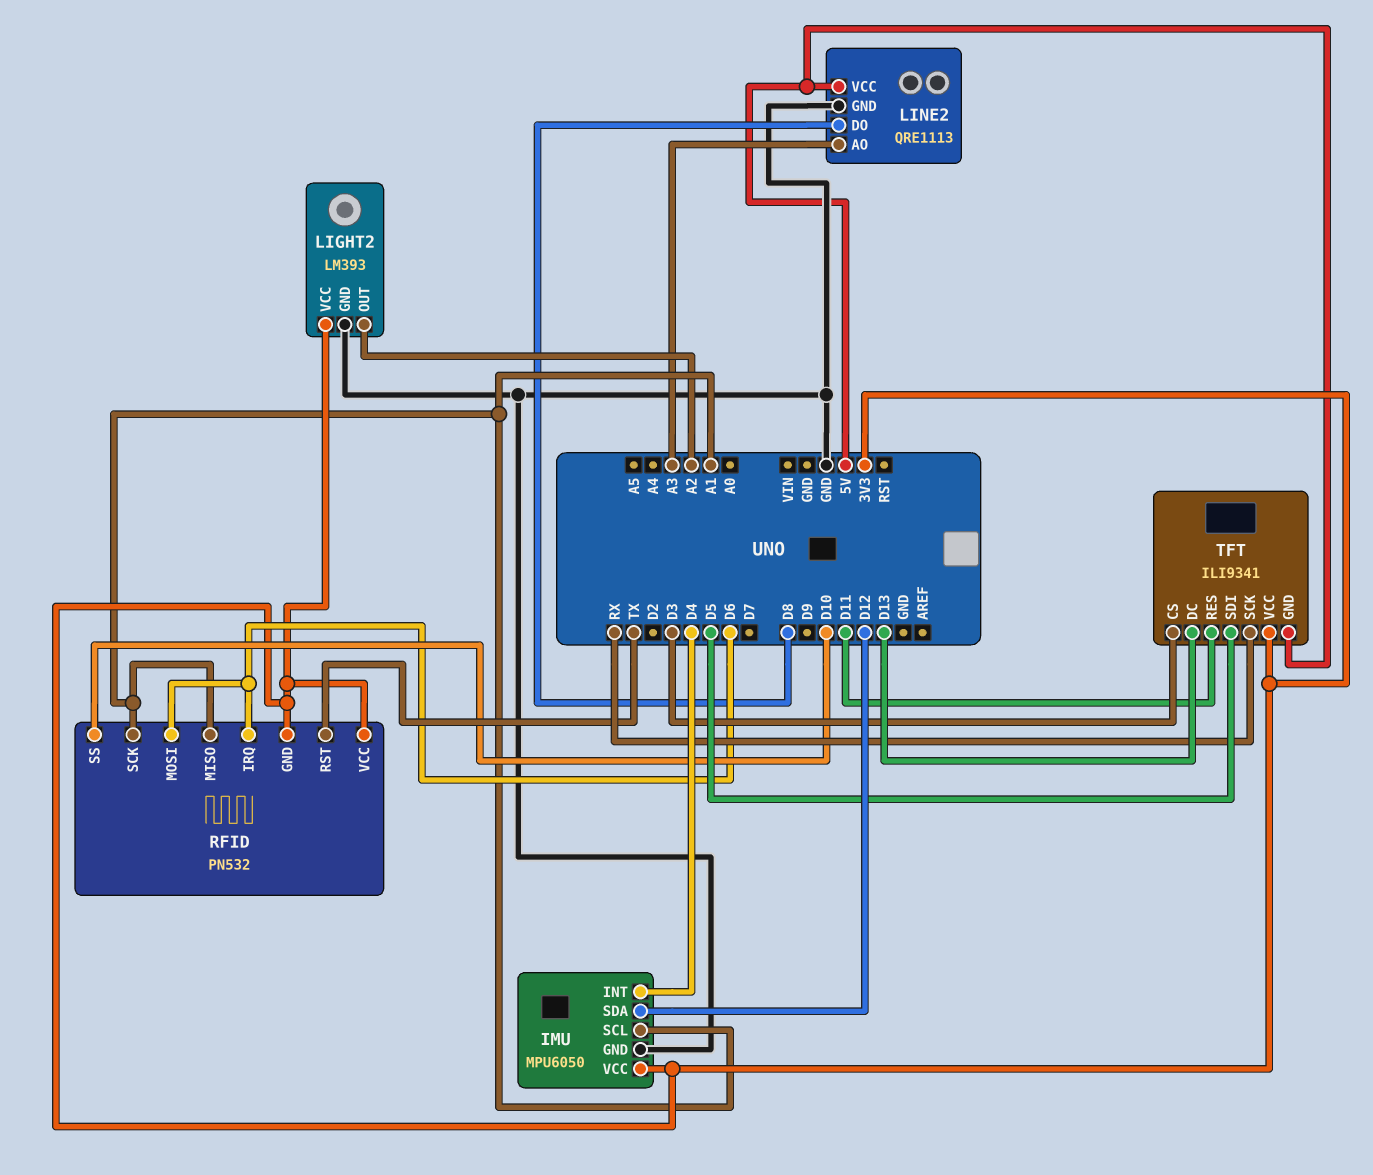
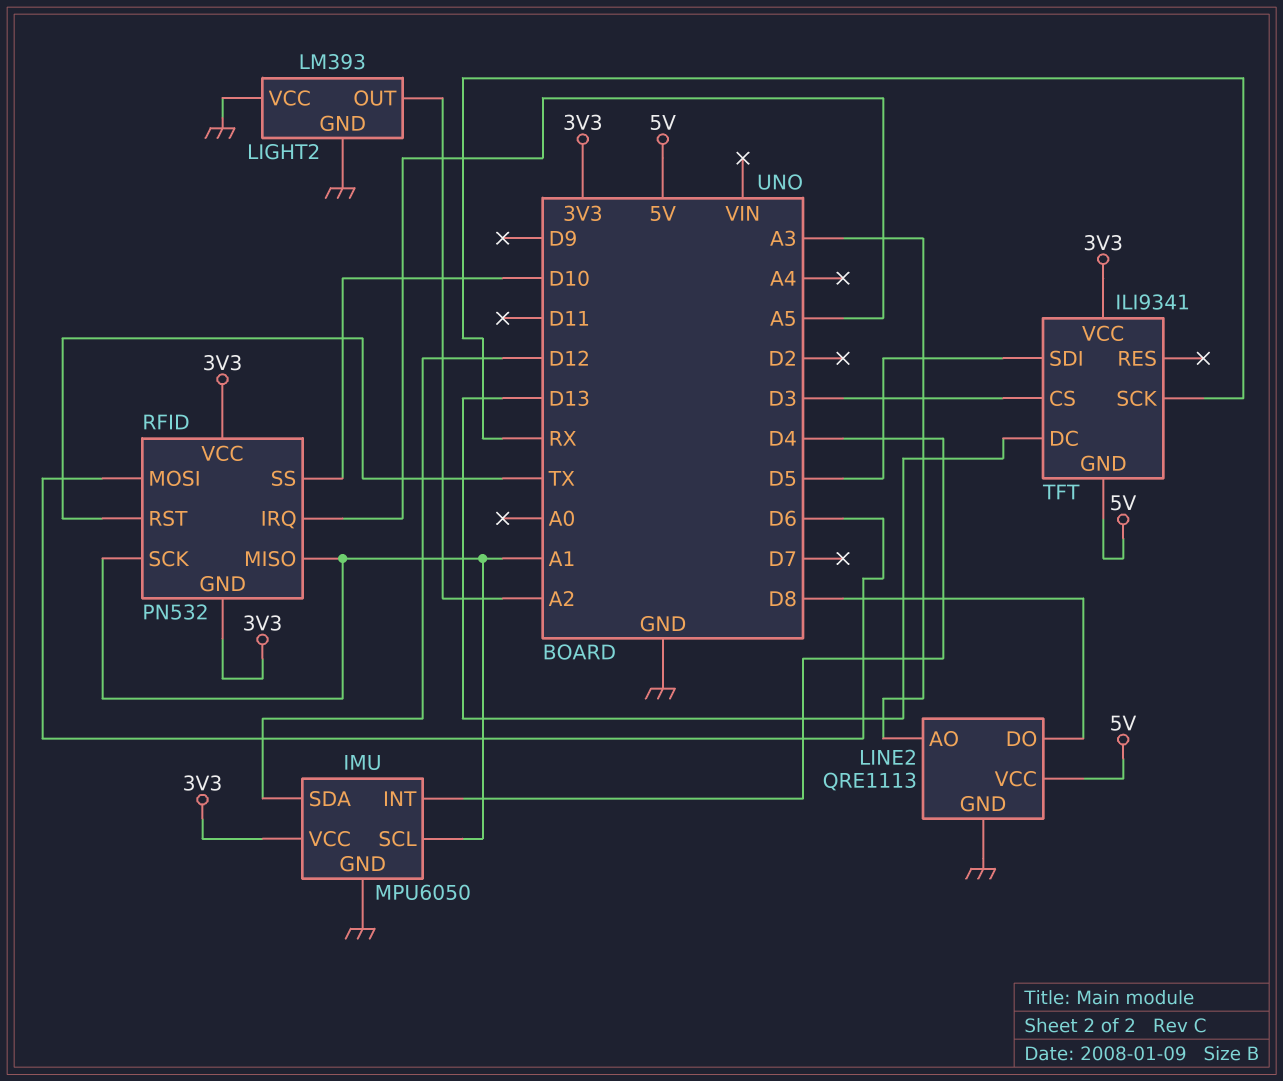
LIGHT2 pin VCC: 3V3 -> GND
RFID pin IRQ: D6 -> A5
TFT pin RES: D11 -> none

